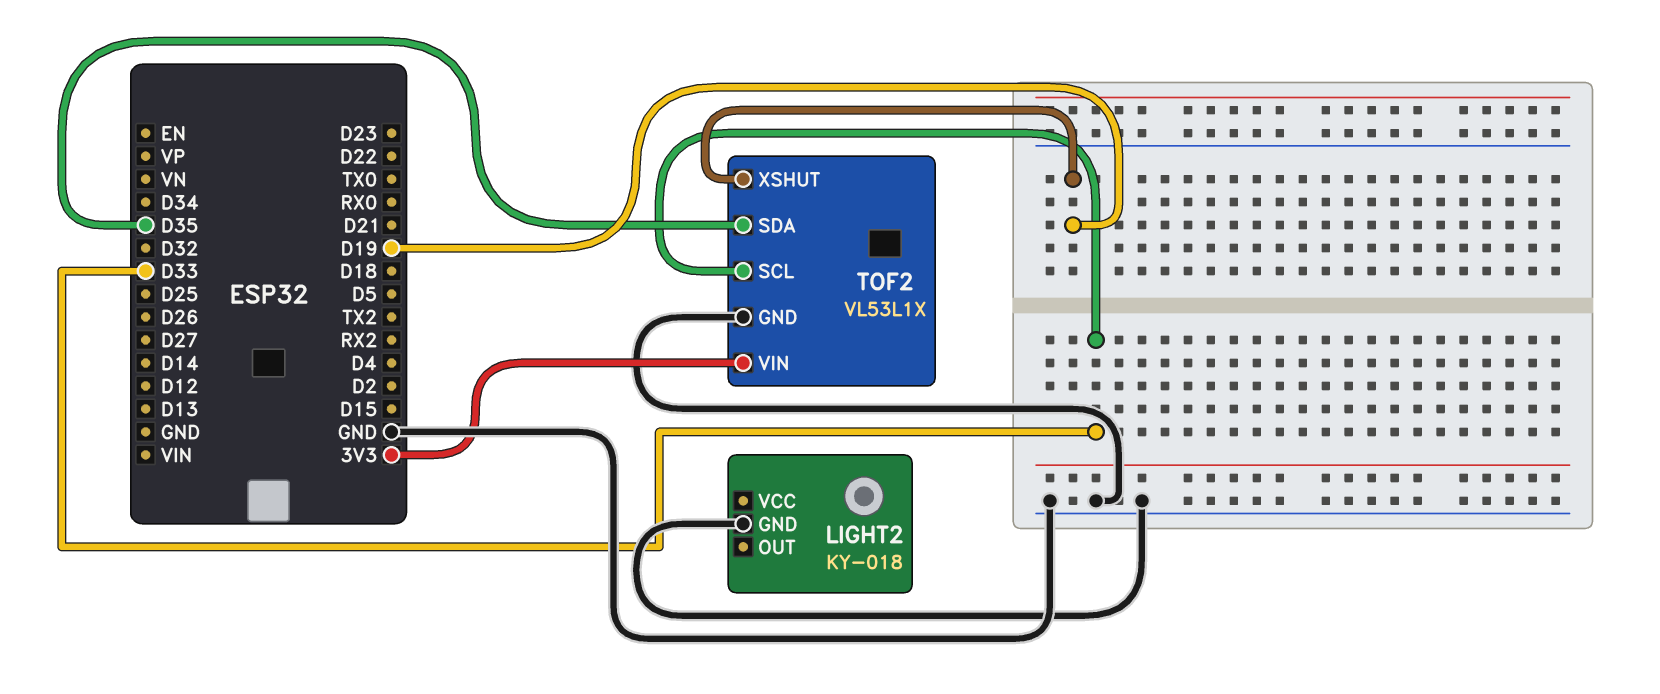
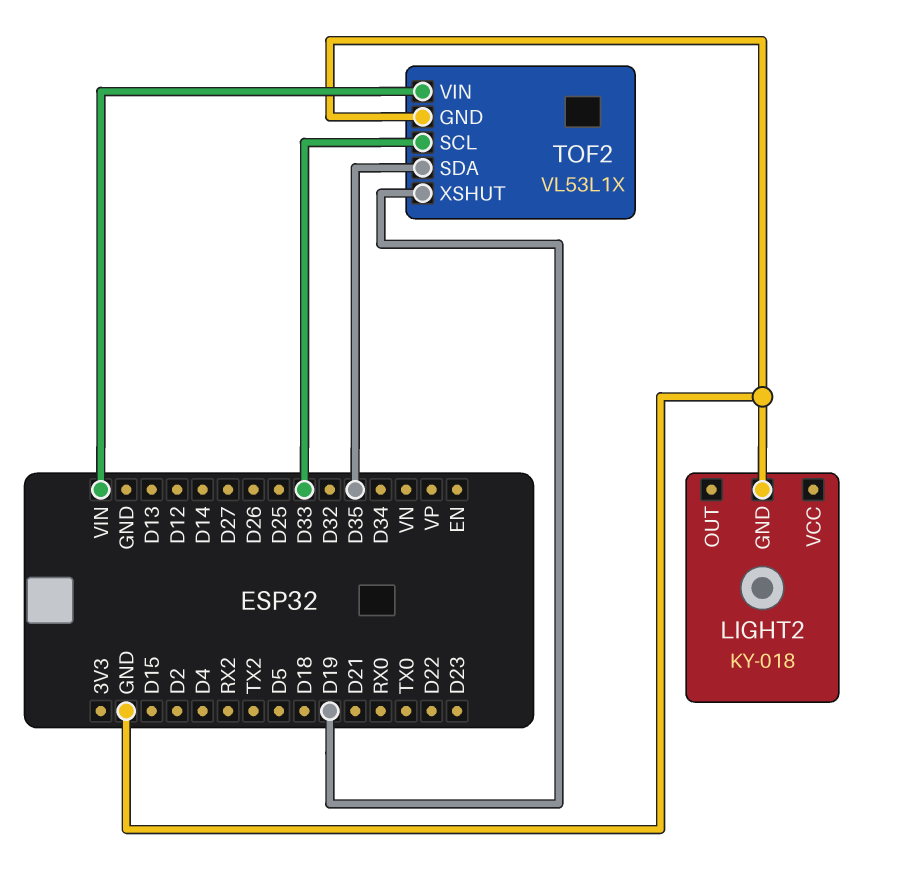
TOF2 pin VIN: 3V3 -> VIN

